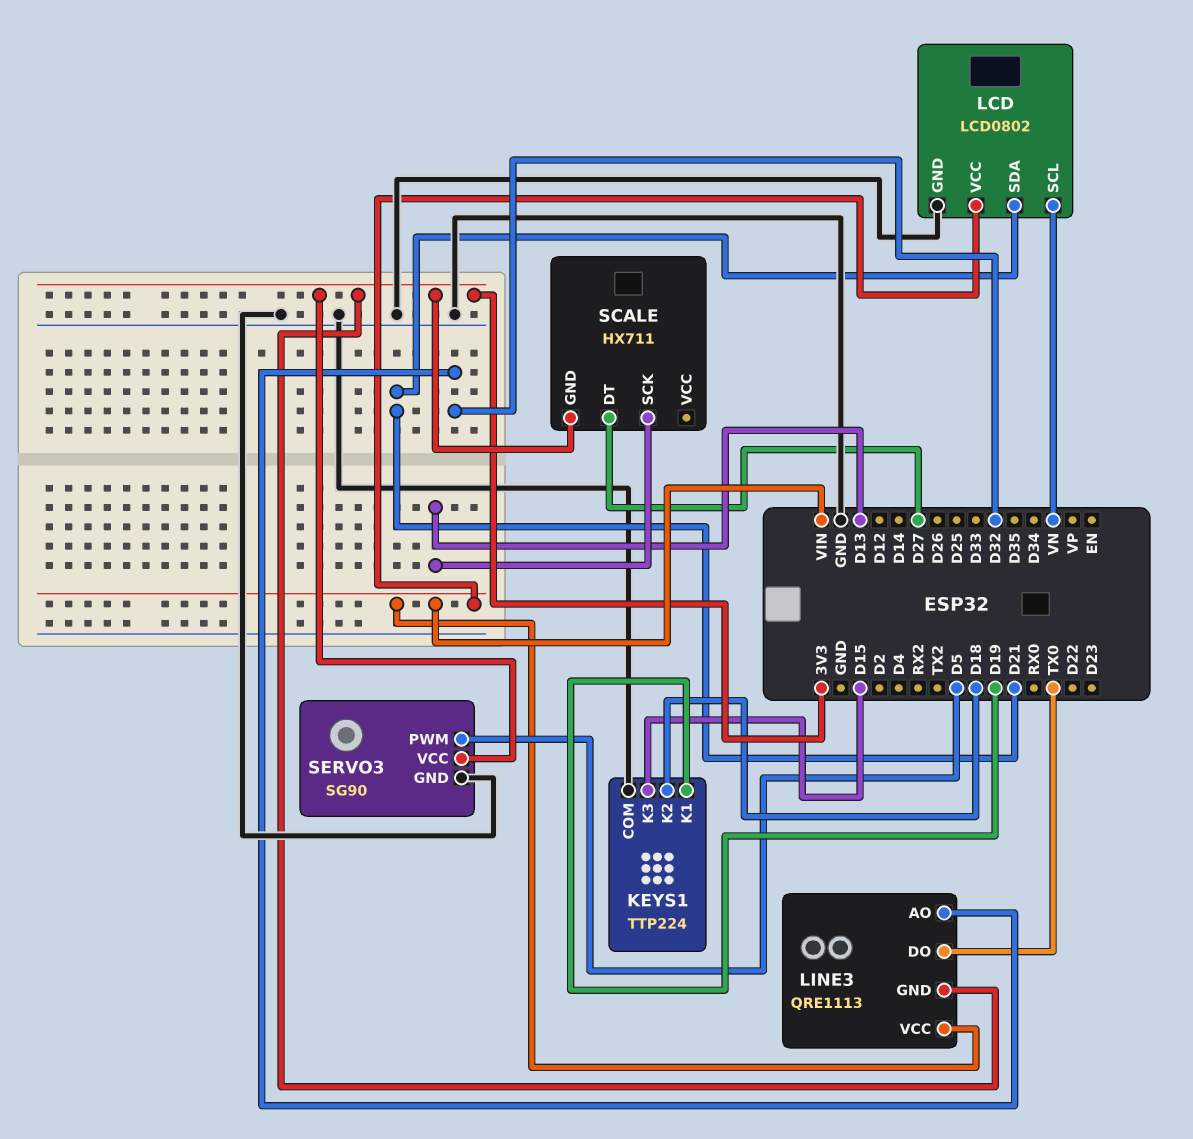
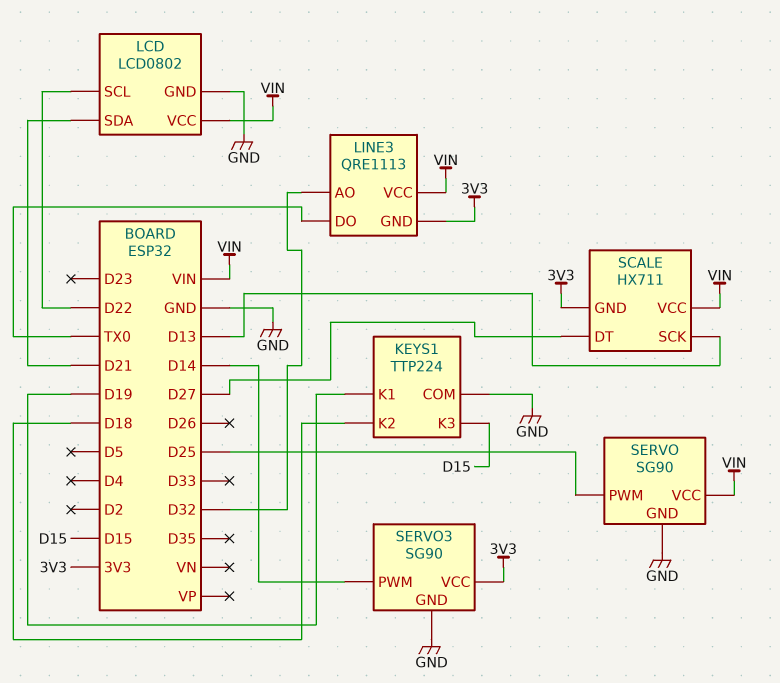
LCD pin SCL: VN -> D22
SCALE pin VCC: none -> VIN
SERVO: none -> SG90
SERVO pin GND: none -> GND
SERVO pin PWM: none -> D25
SERVO pin VCC: none -> VIN
SERVO3 pin PWM: D5 -> D14

